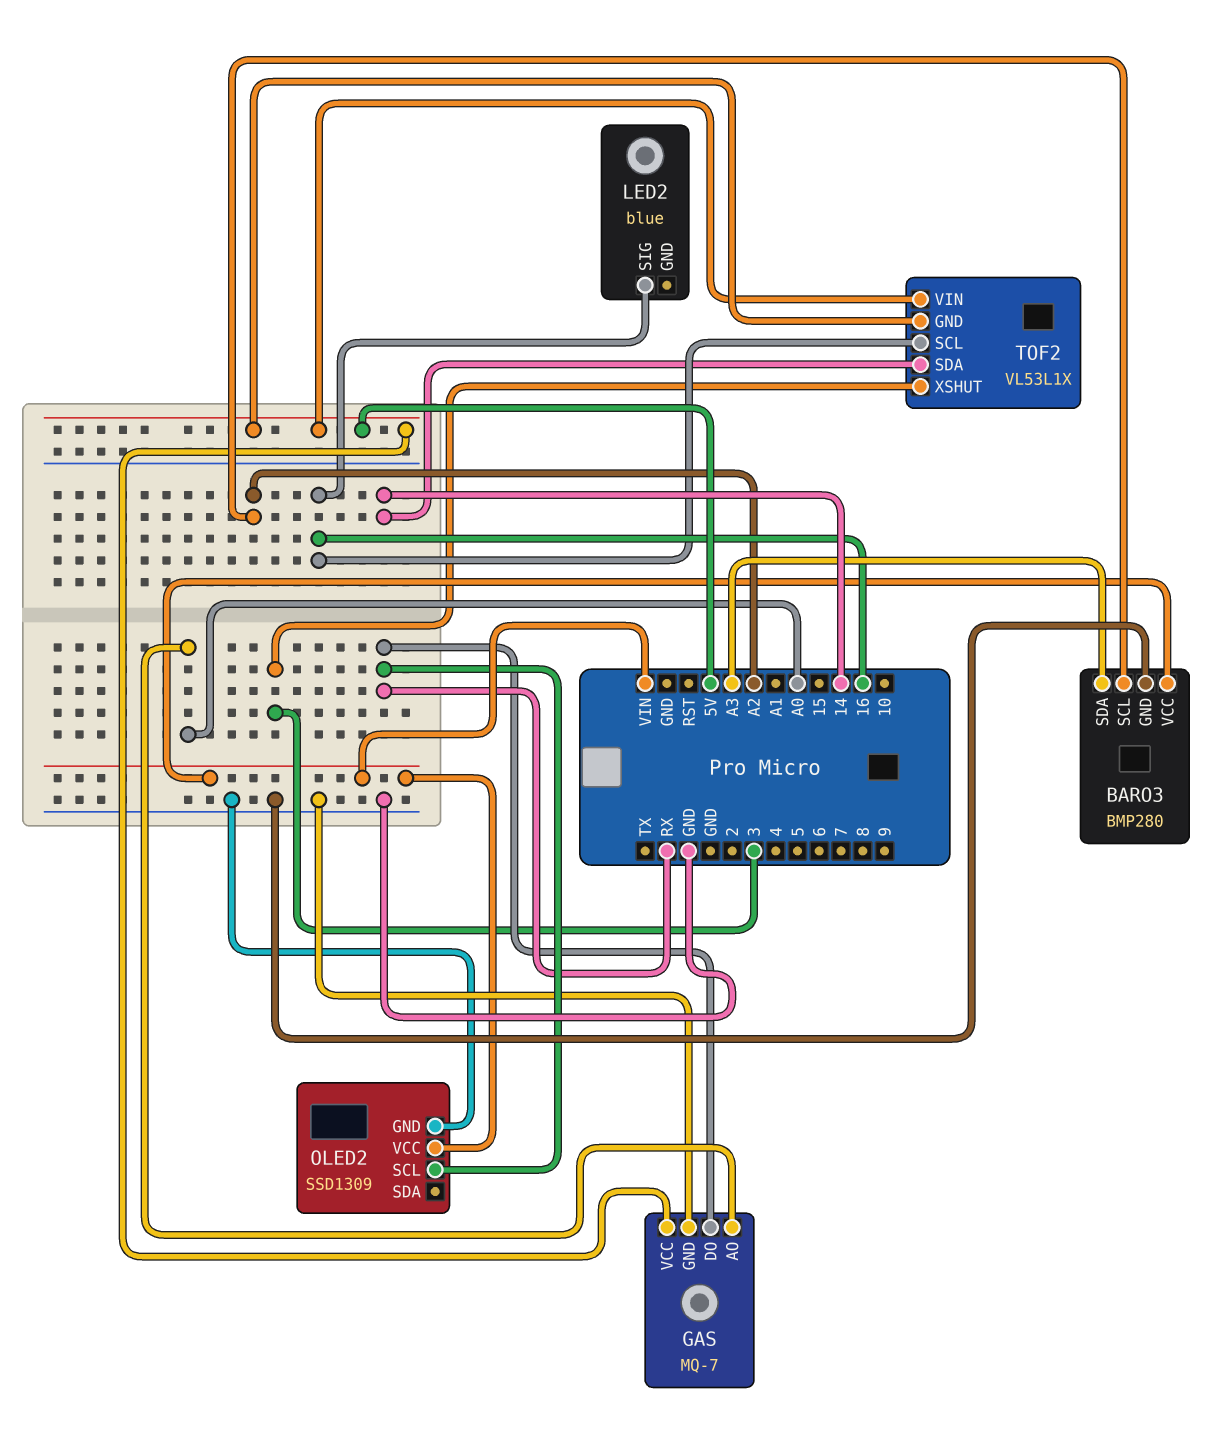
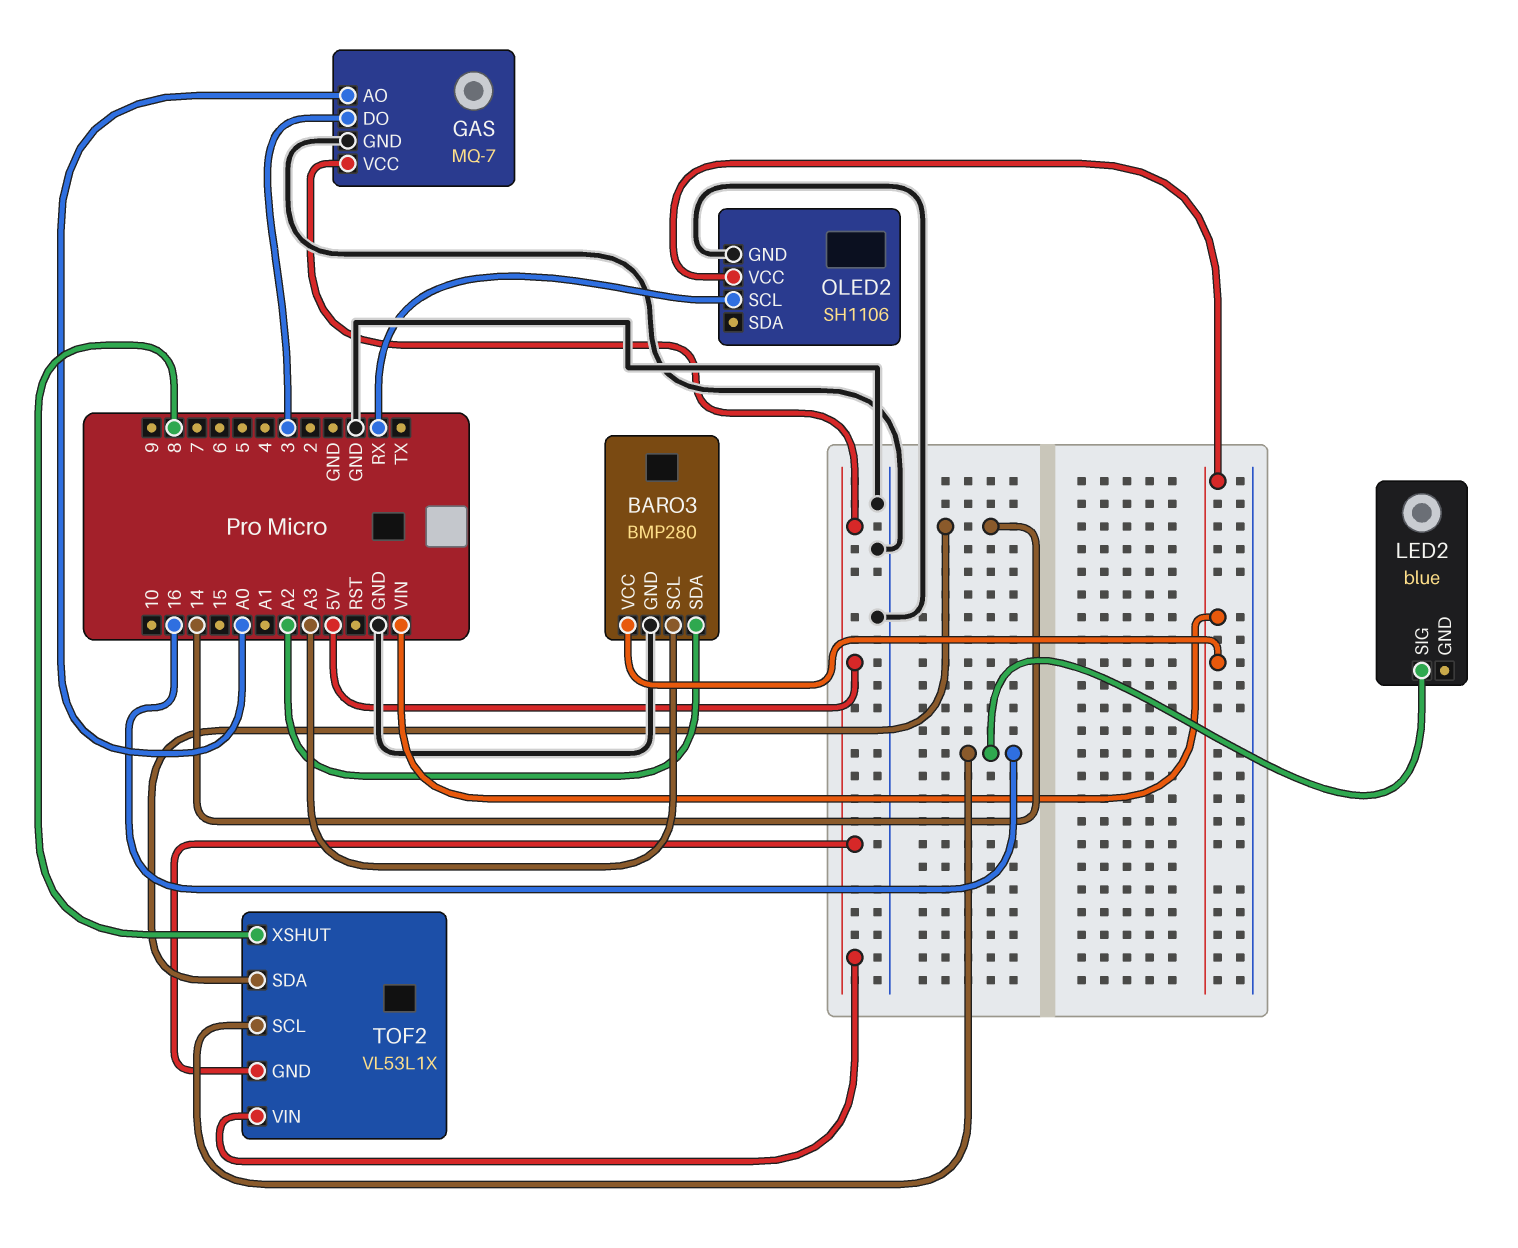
BARO3 pin SCL: A2 -> A3
BARO3 pin SDA: A3 -> A2
GAS pin DO: RX -> 3
OLED2: SSD1309 -> SH1106
TOF2 pin XSHUT: 3 -> 8

